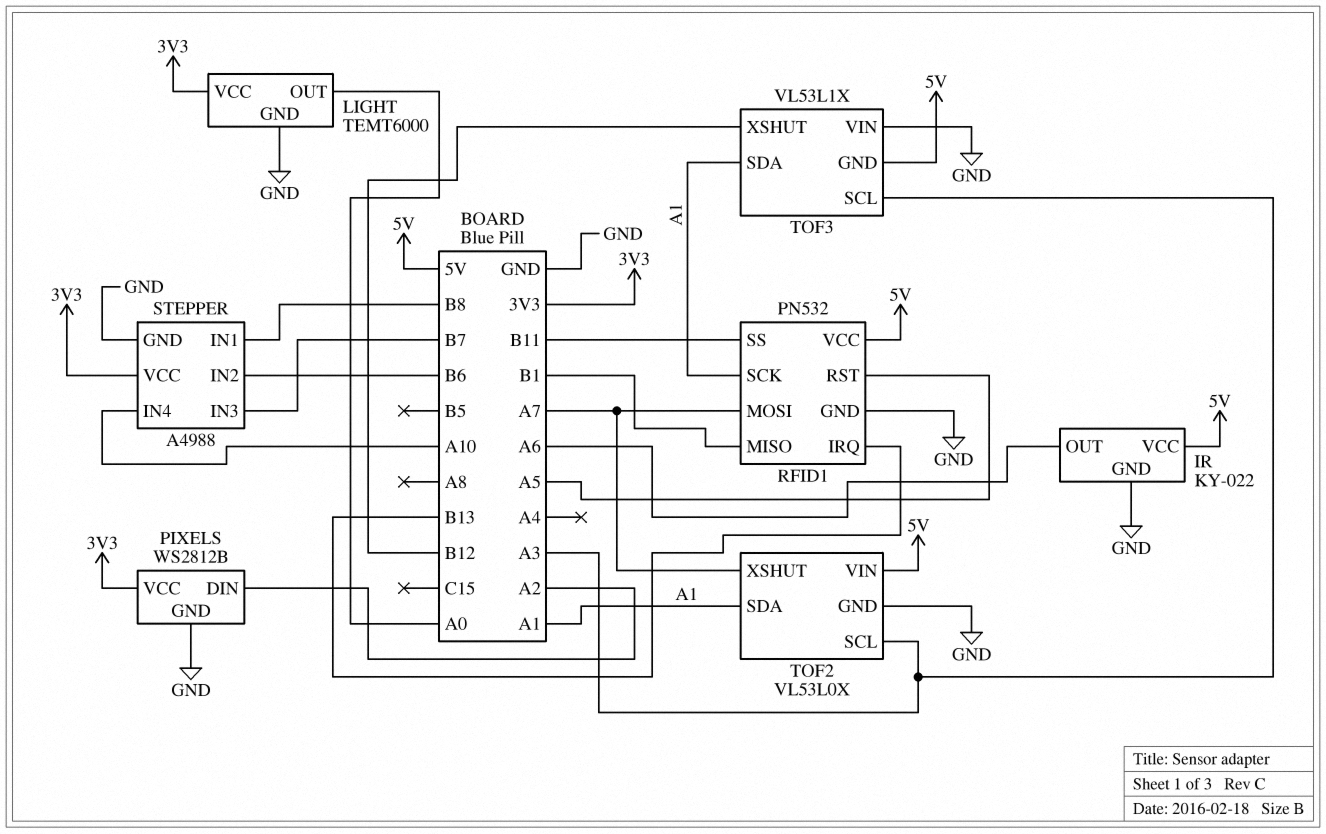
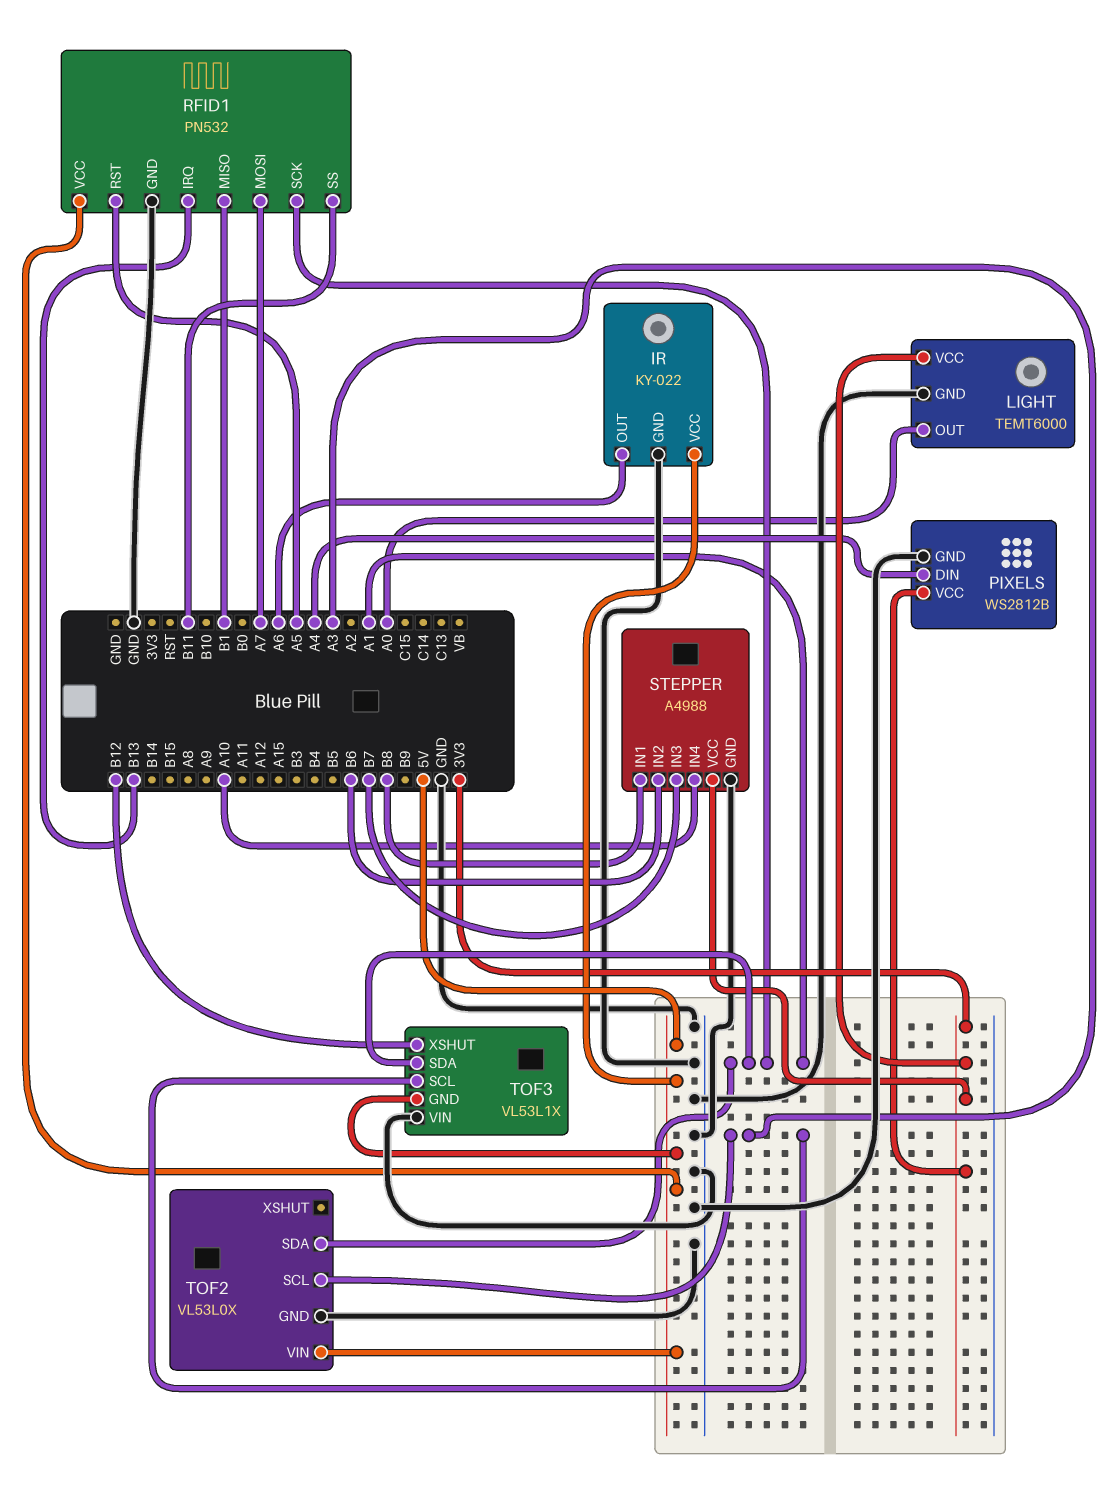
PIXELS pin DIN: A2 -> A4
TOF2 pin XSHUT: A7 -> none

